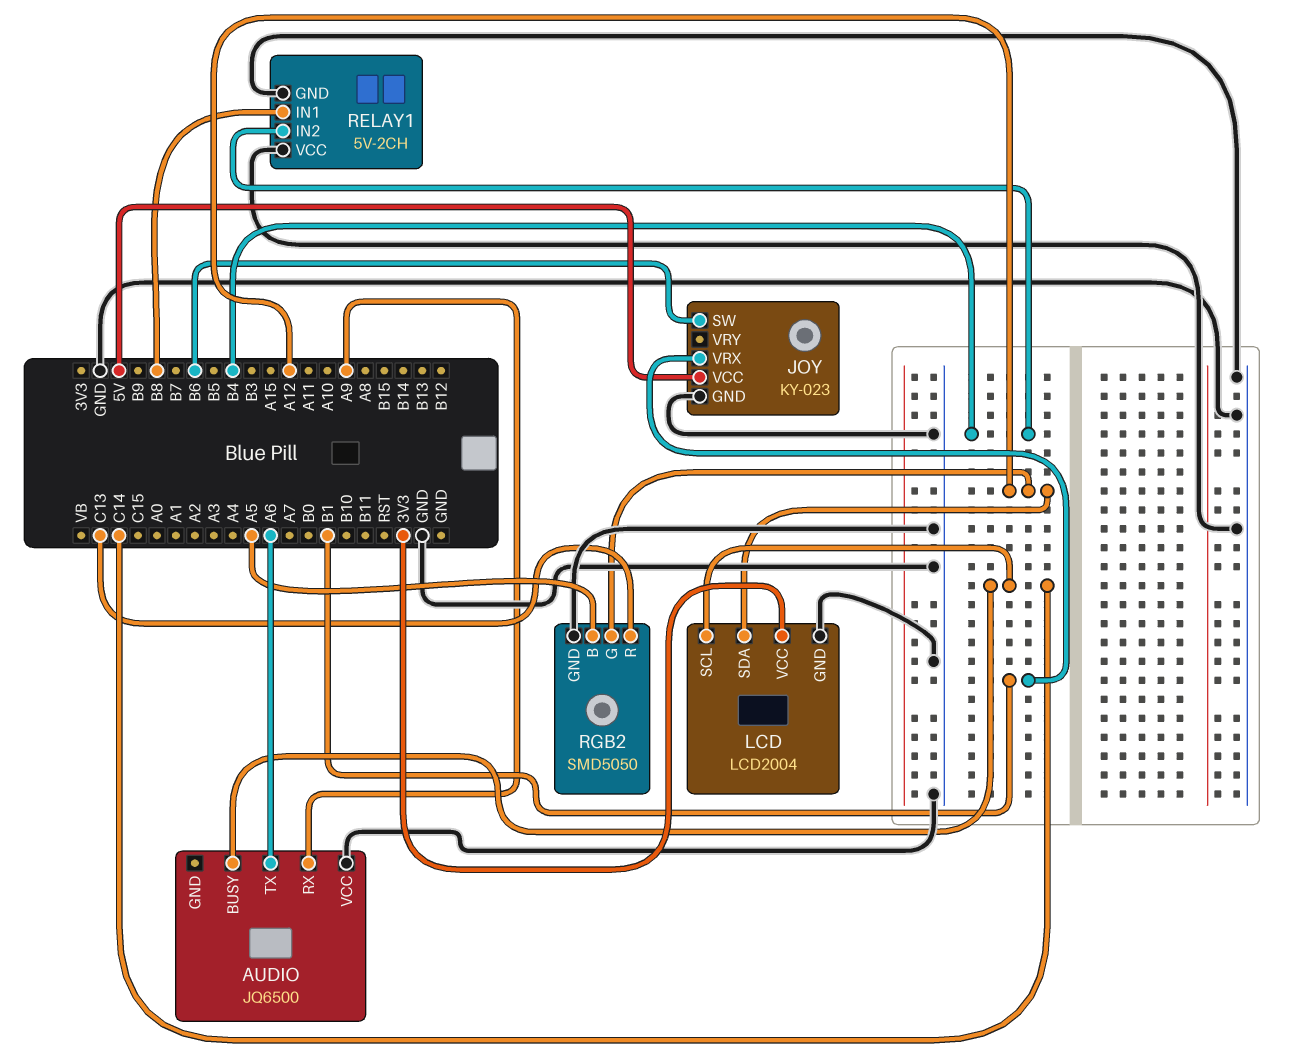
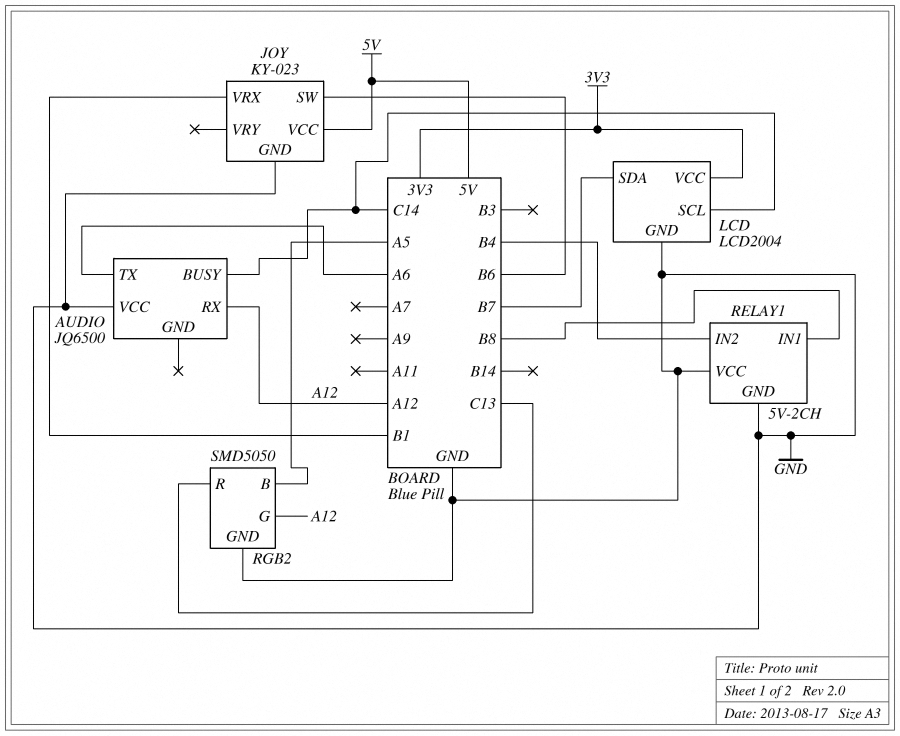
AUDIO pin RX: A9 -> A12
LCD pin SDA: A12 -> B7

